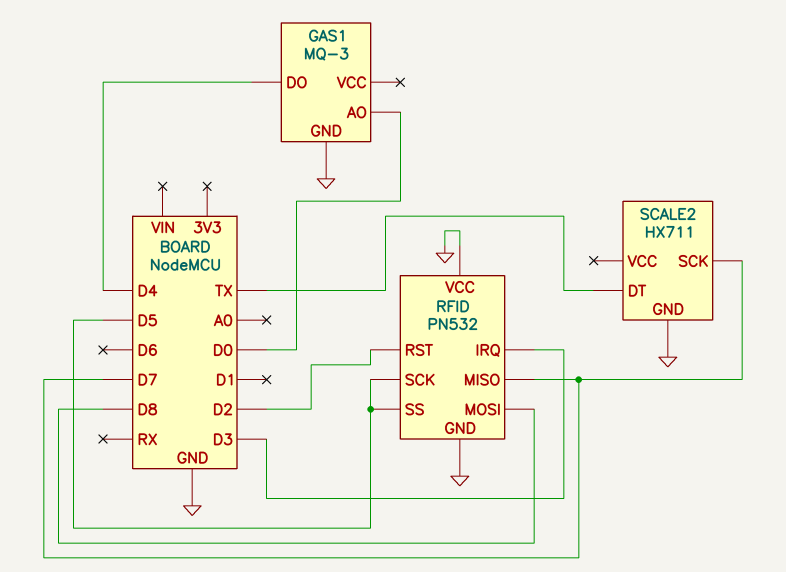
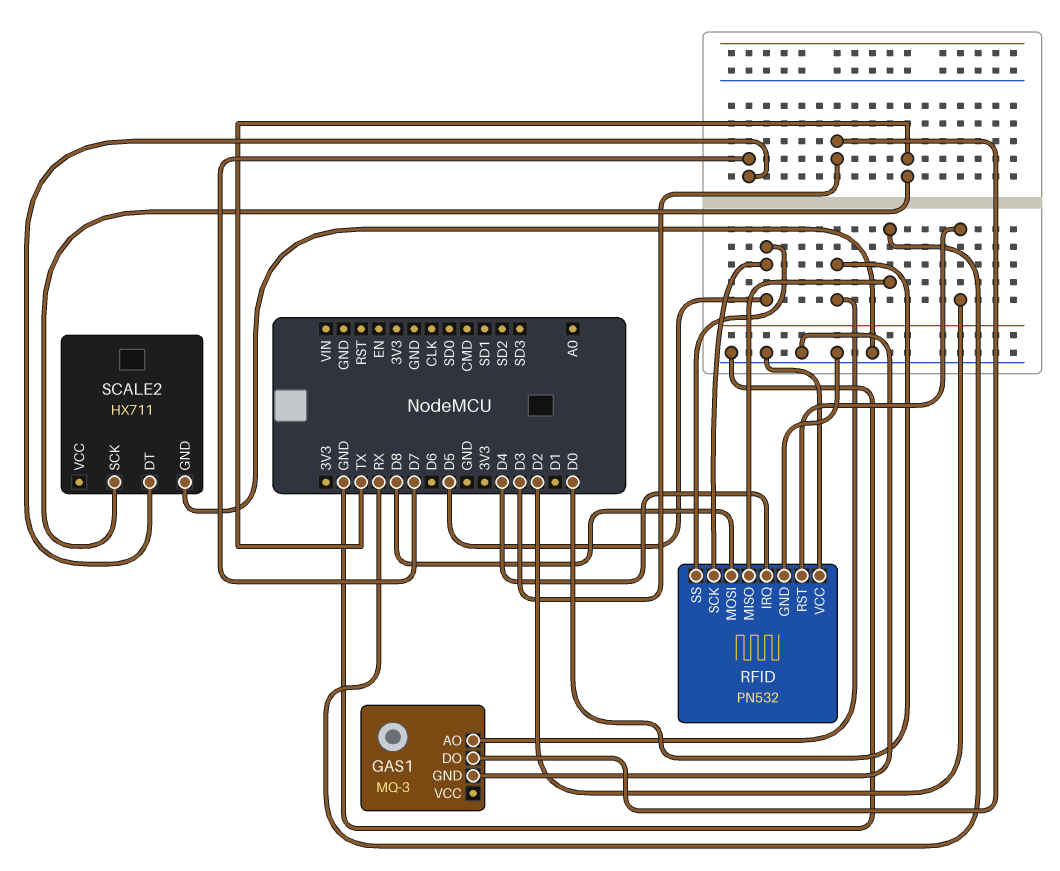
GAS1 pin DO: D4 -> D3
RFID pin IRQ: D3 -> D4
RFID pin MISO: D7 -> RX
SCALE2 pin DT: TX -> D7
SCALE2 pin SCK: D7 -> TX

